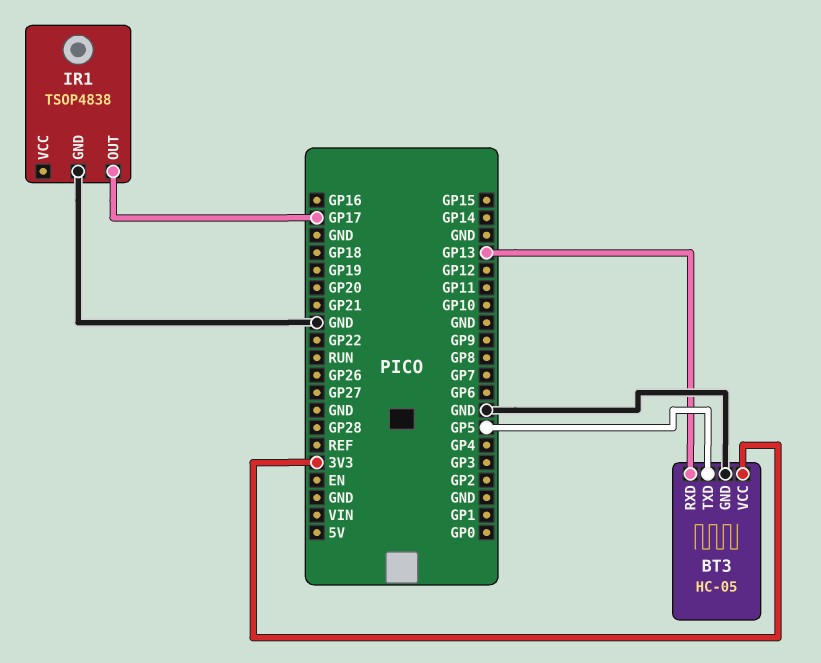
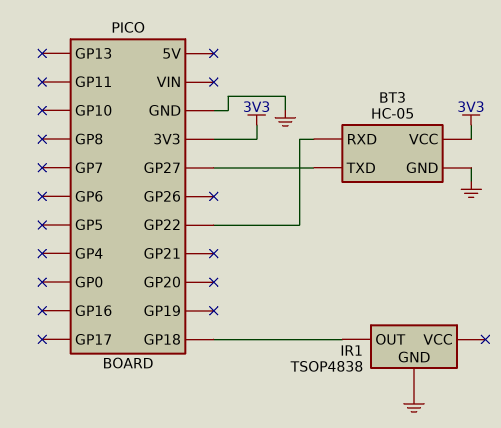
BT3 pin RXD: GP13 -> GP22
BT3 pin TXD: GP5 -> GP27
IR1 pin OUT: GP17 -> GP18

